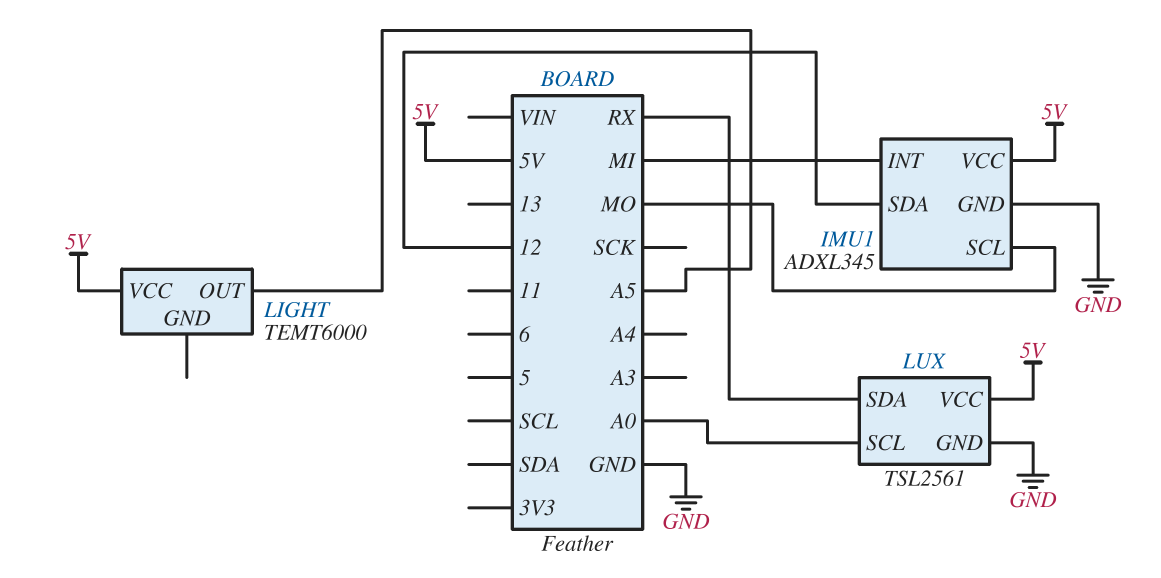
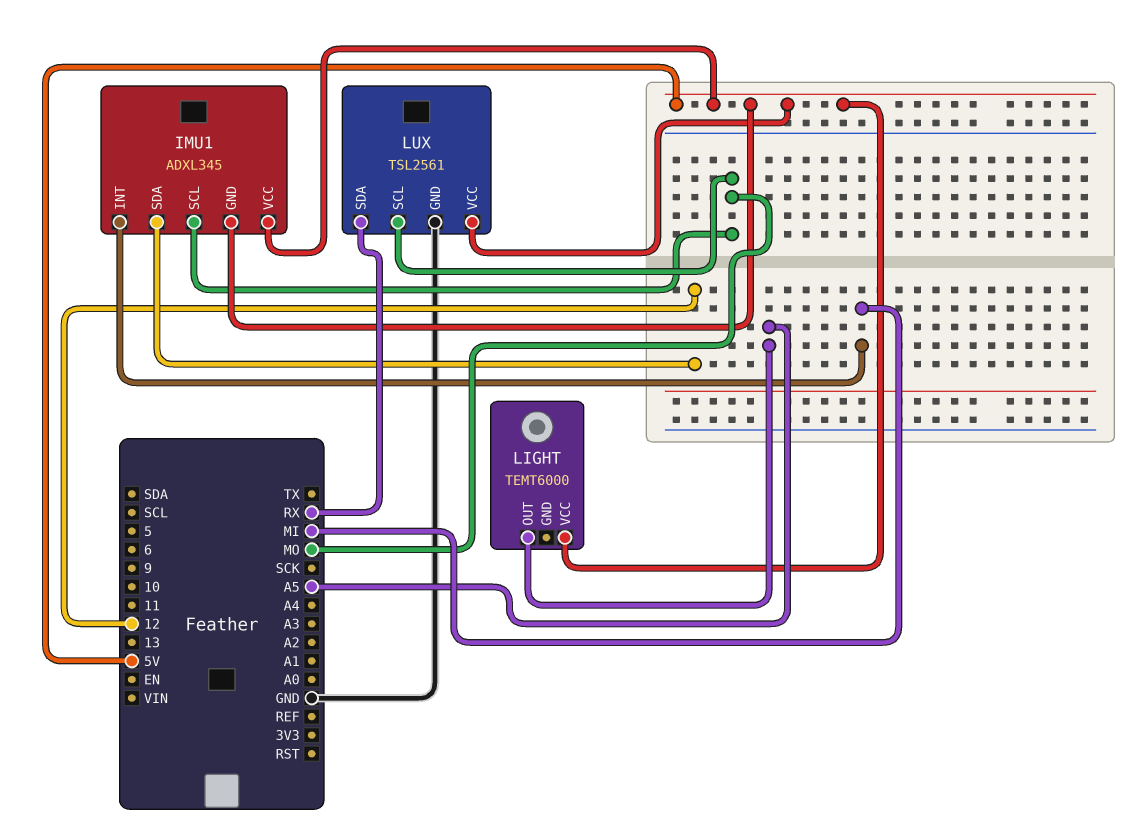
IMU1 pin GND: GND -> 5V
LUX pin SCL: A0 -> MO

